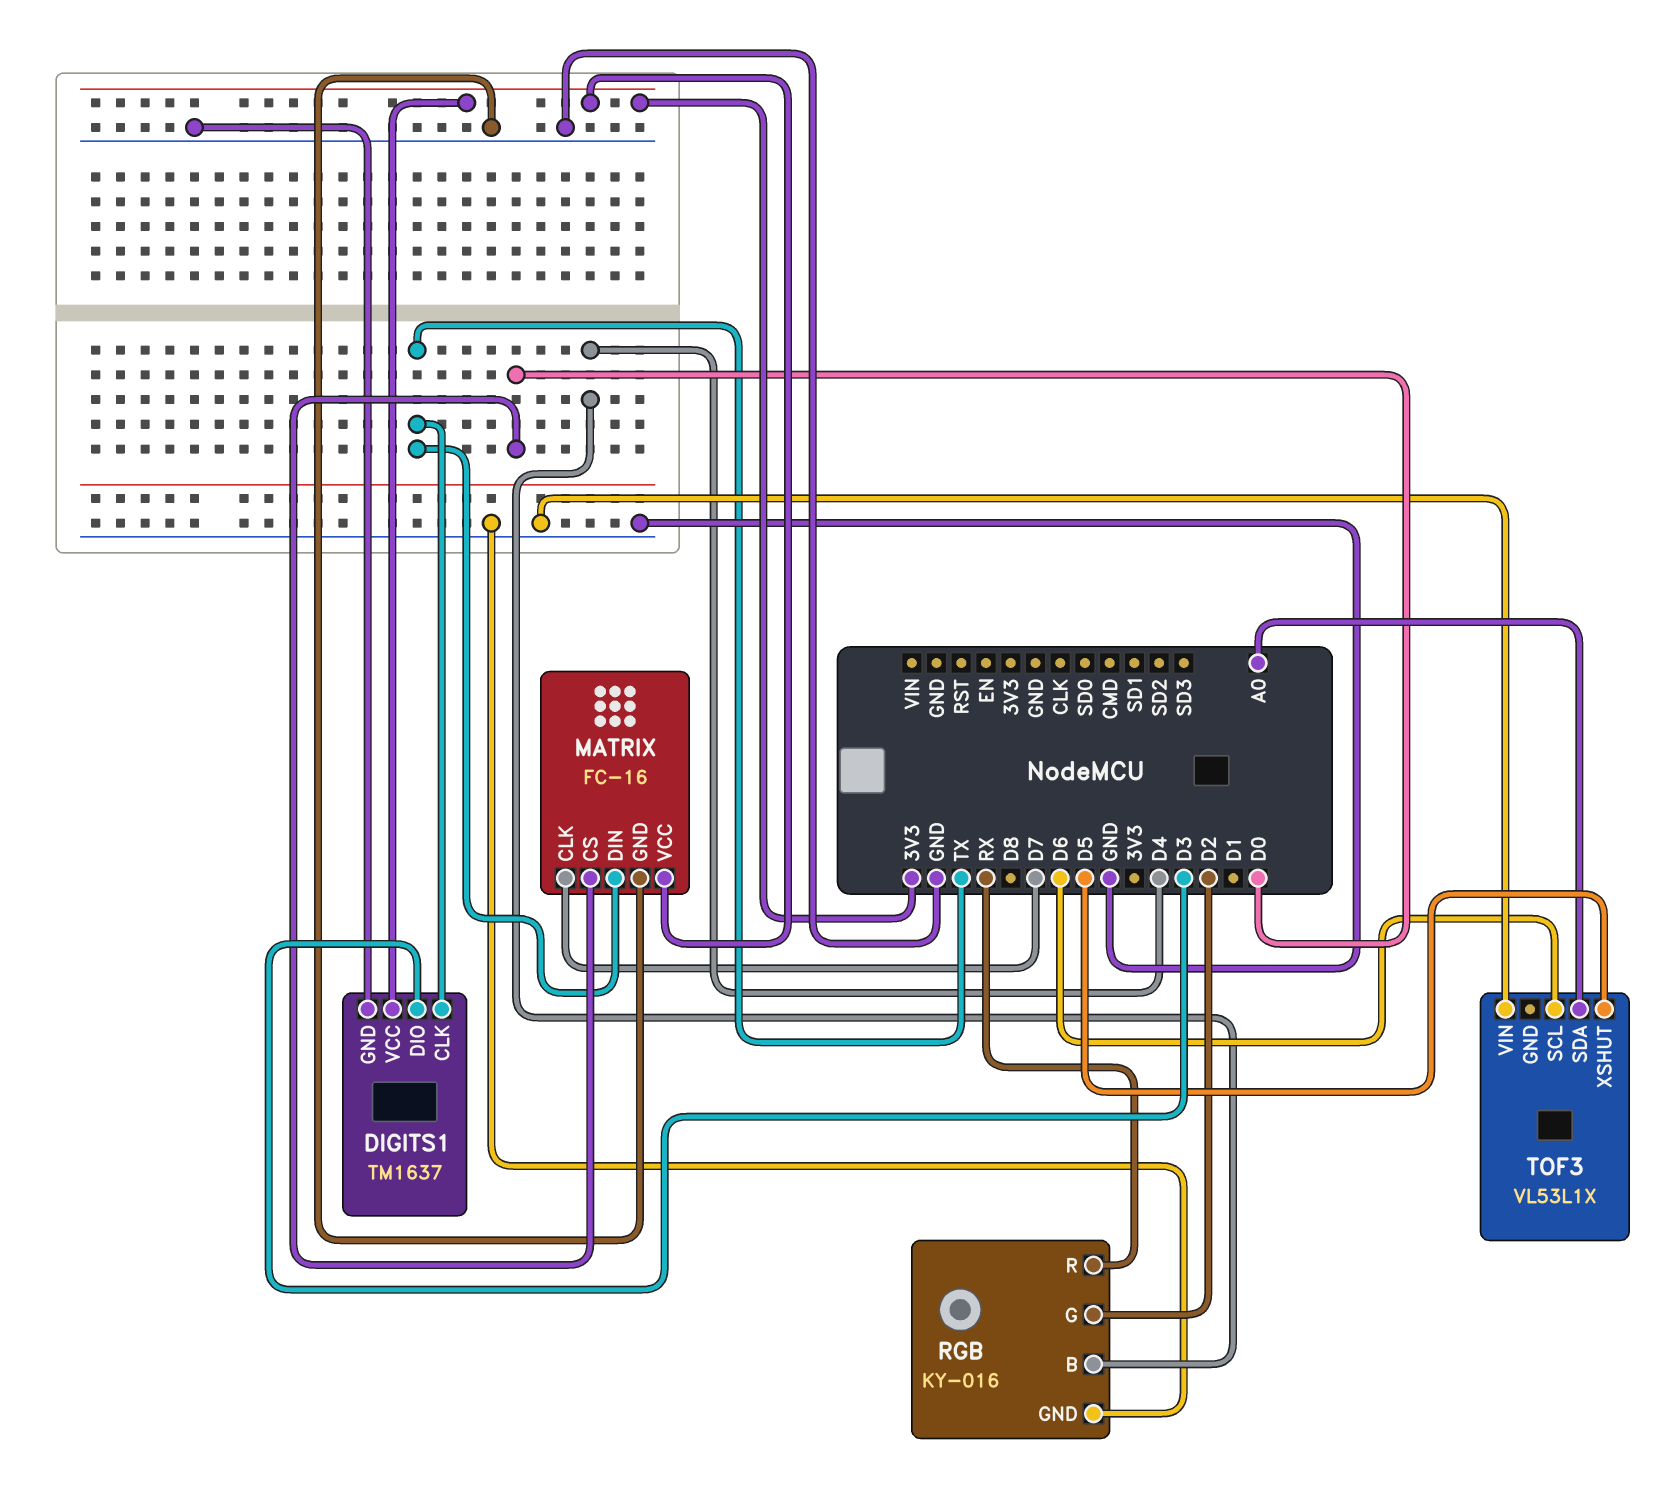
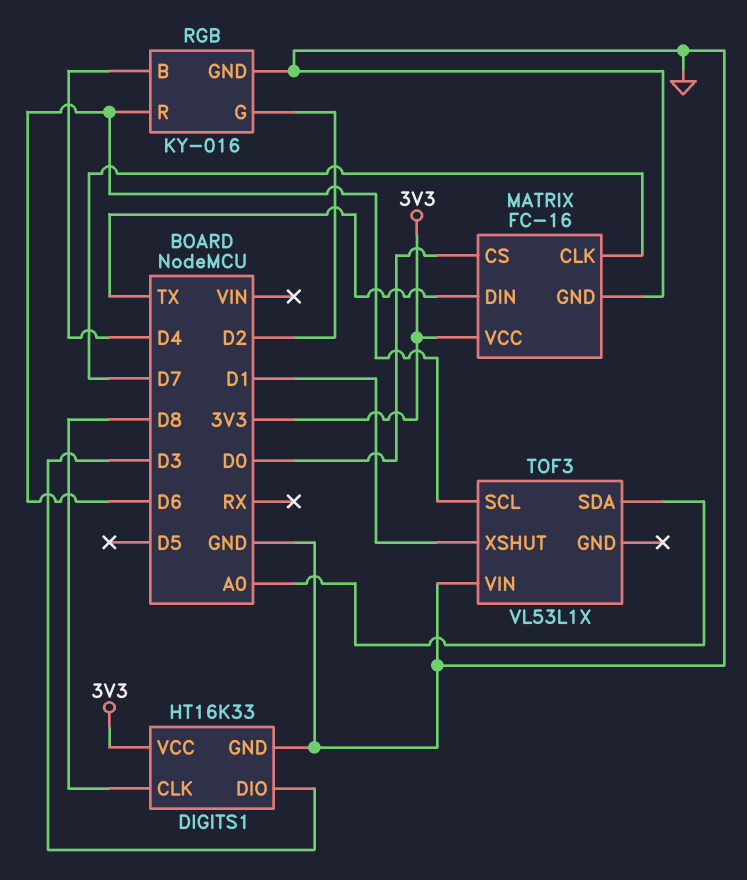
DIGITS1: TM1637 -> HT16K33
DIGITS1 pin CLK: TX -> D8
RGB pin R: RX -> D6
TOF3 pin XSHUT: D5 -> D1

